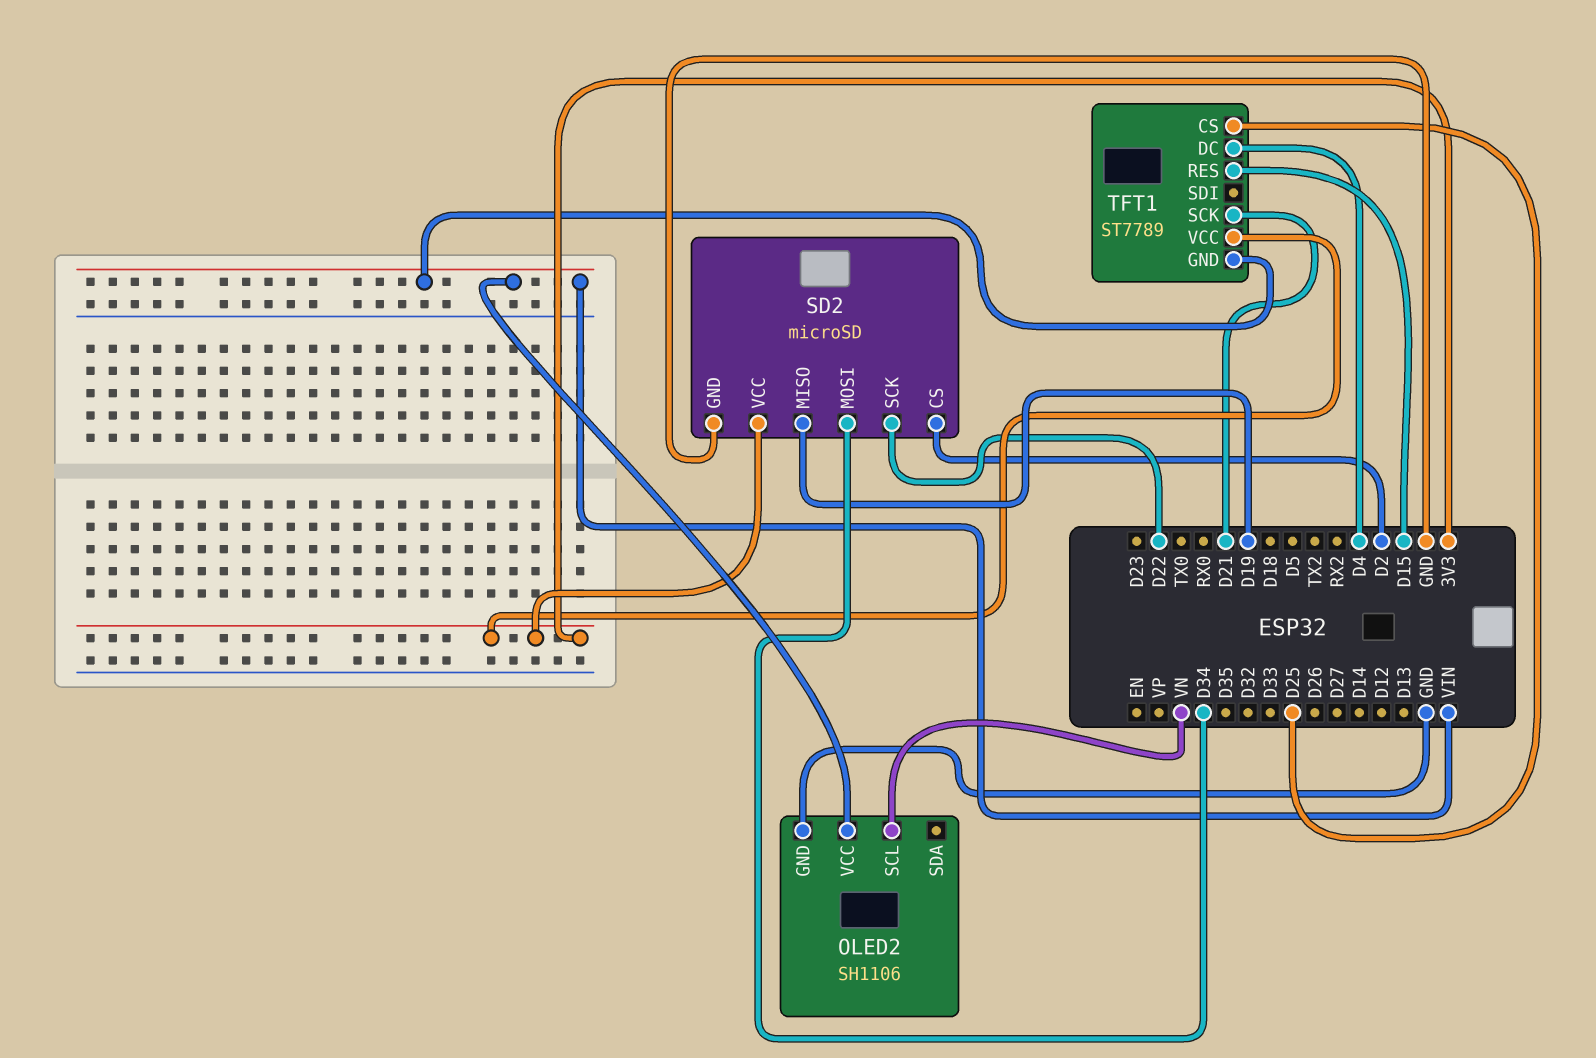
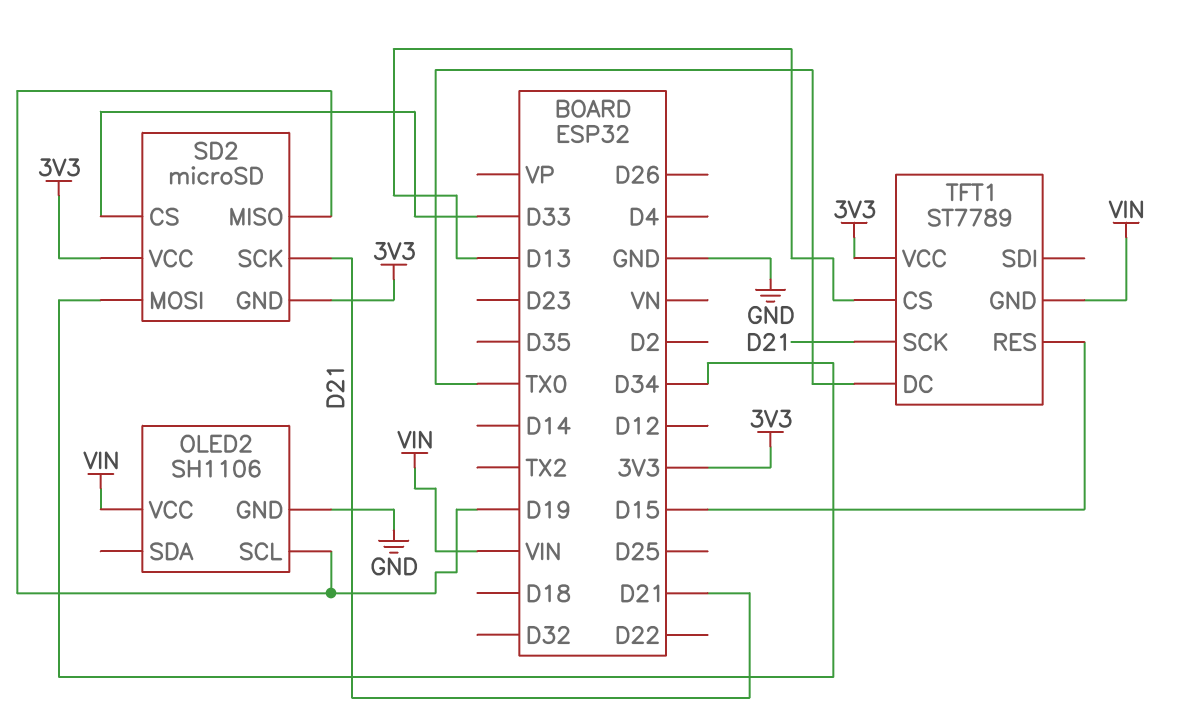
OLED2 pin SCL: VN -> D19
SD2 pin CS: D2 -> D33
SD2 pin GND: GND -> 3V3
SD2 pin SCK: D22 -> D21
TFT1 pin CS: D25 -> D13
TFT1 pin DC: D4 -> TX0

